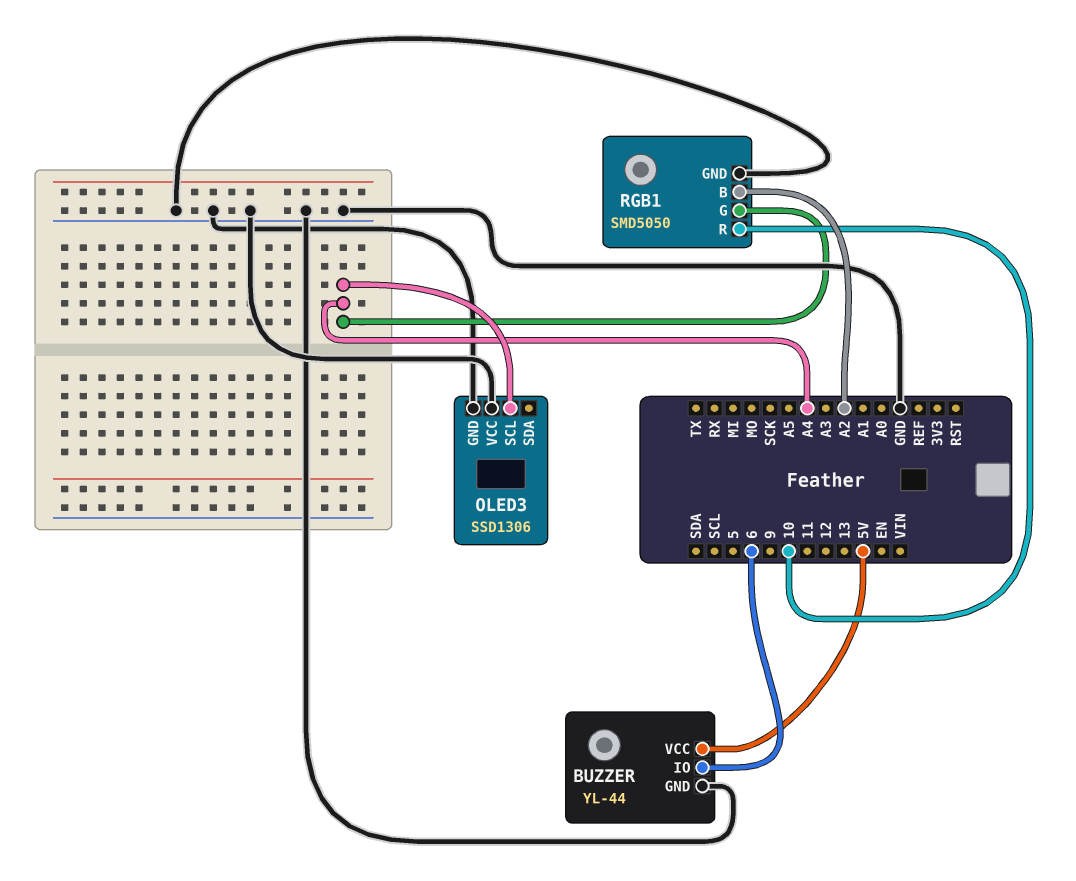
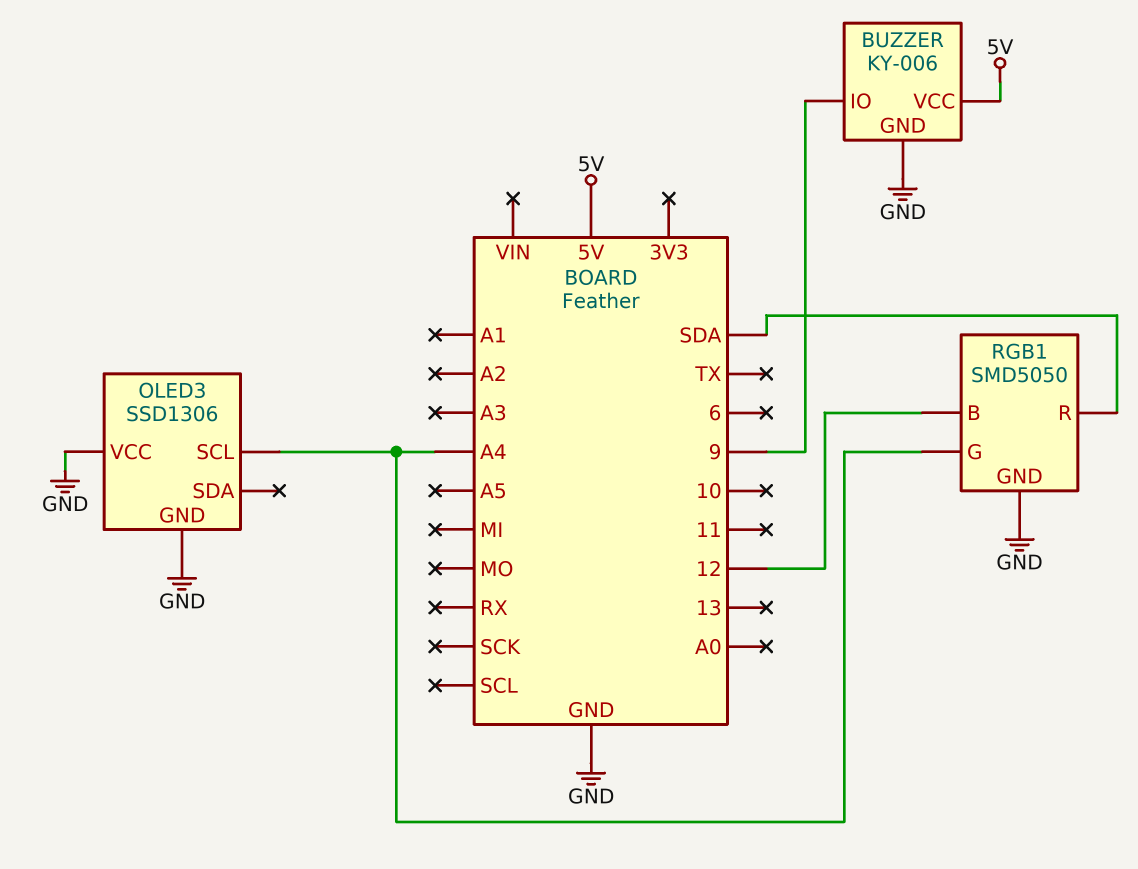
BUZZER: YL-44 -> KY-006
BUZZER pin IO: 6 -> 9
RGB1 pin B: A2 -> 12
RGB1 pin R: 10 -> SDA

